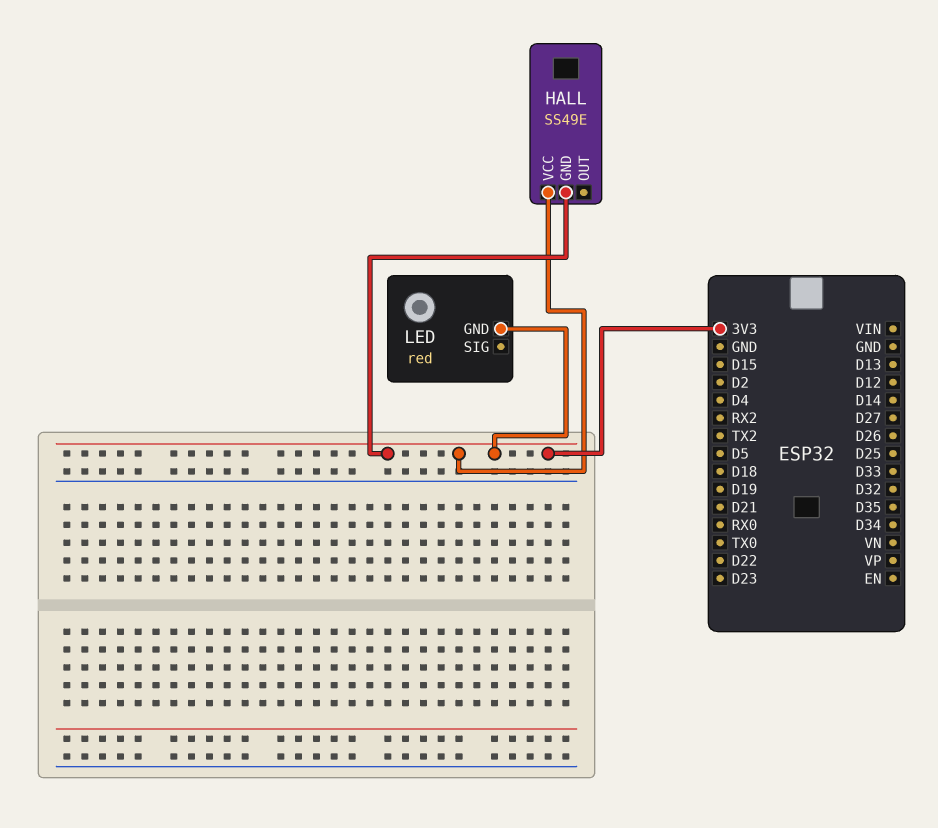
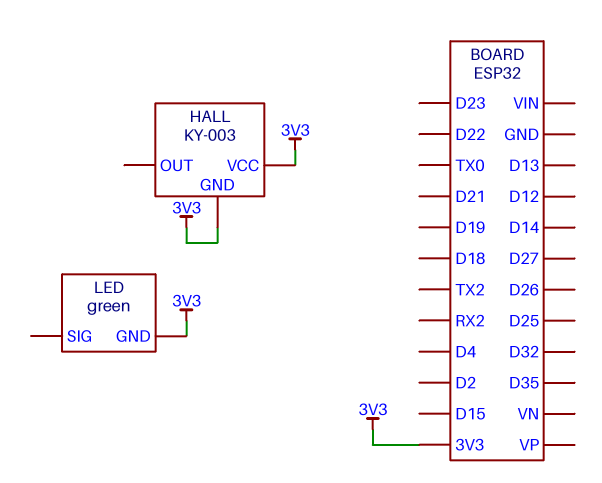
HALL: SS49E -> KY-003
LED: red -> green

